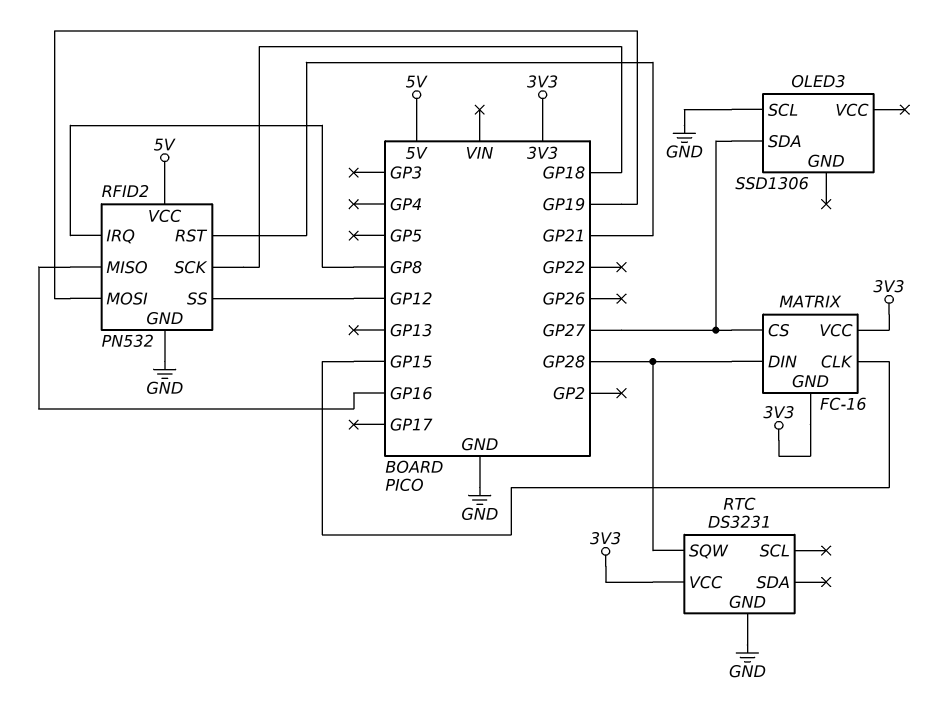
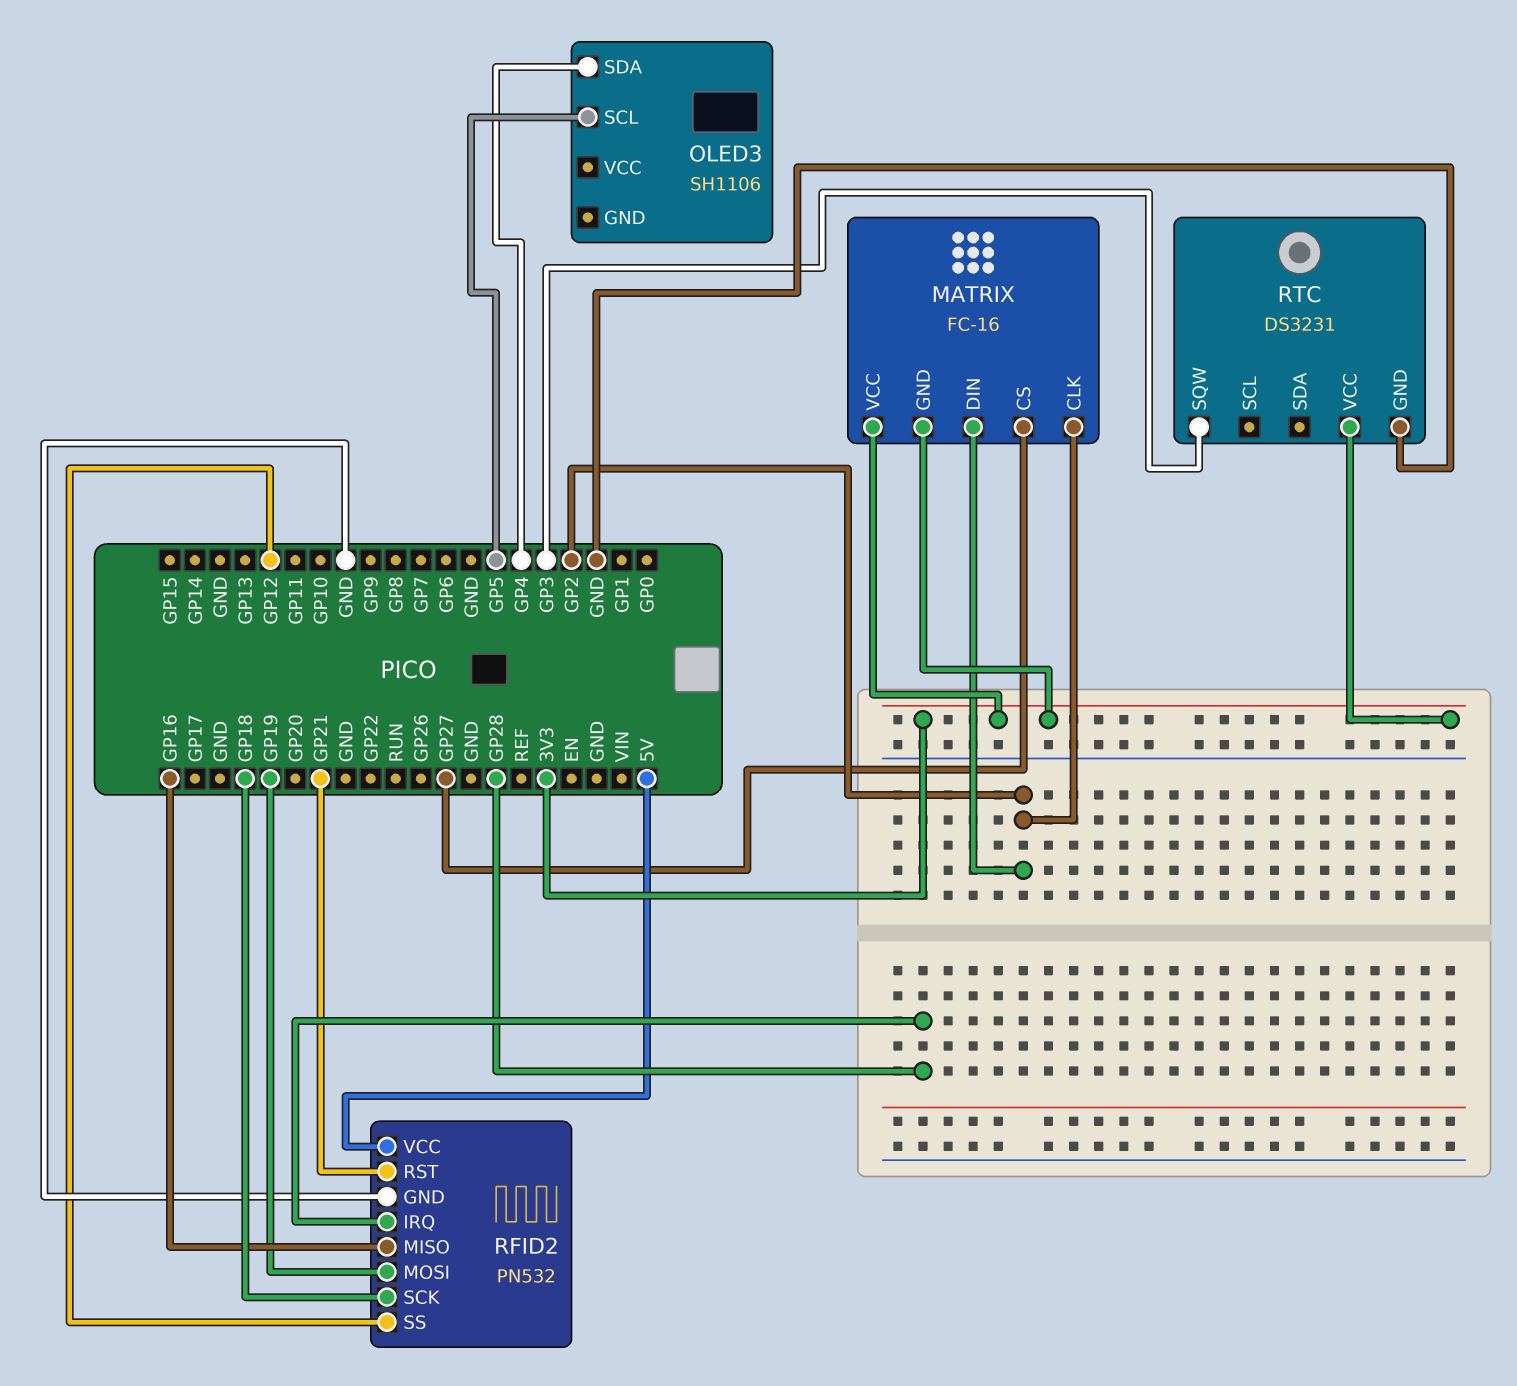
MATRIX pin CLK: GP15 -> GP2
MATRIX pin DIN: GP28 -> GP2
OLED3: SSD1306 -> SH1106
OLED3 pin SCL: GND -> GP5
OLED3 pin SDA: GP27 -> GP4
RFID2 pin IRQ: GP8 -> GP28
RTC pin SQW: GP28 -> GP3

